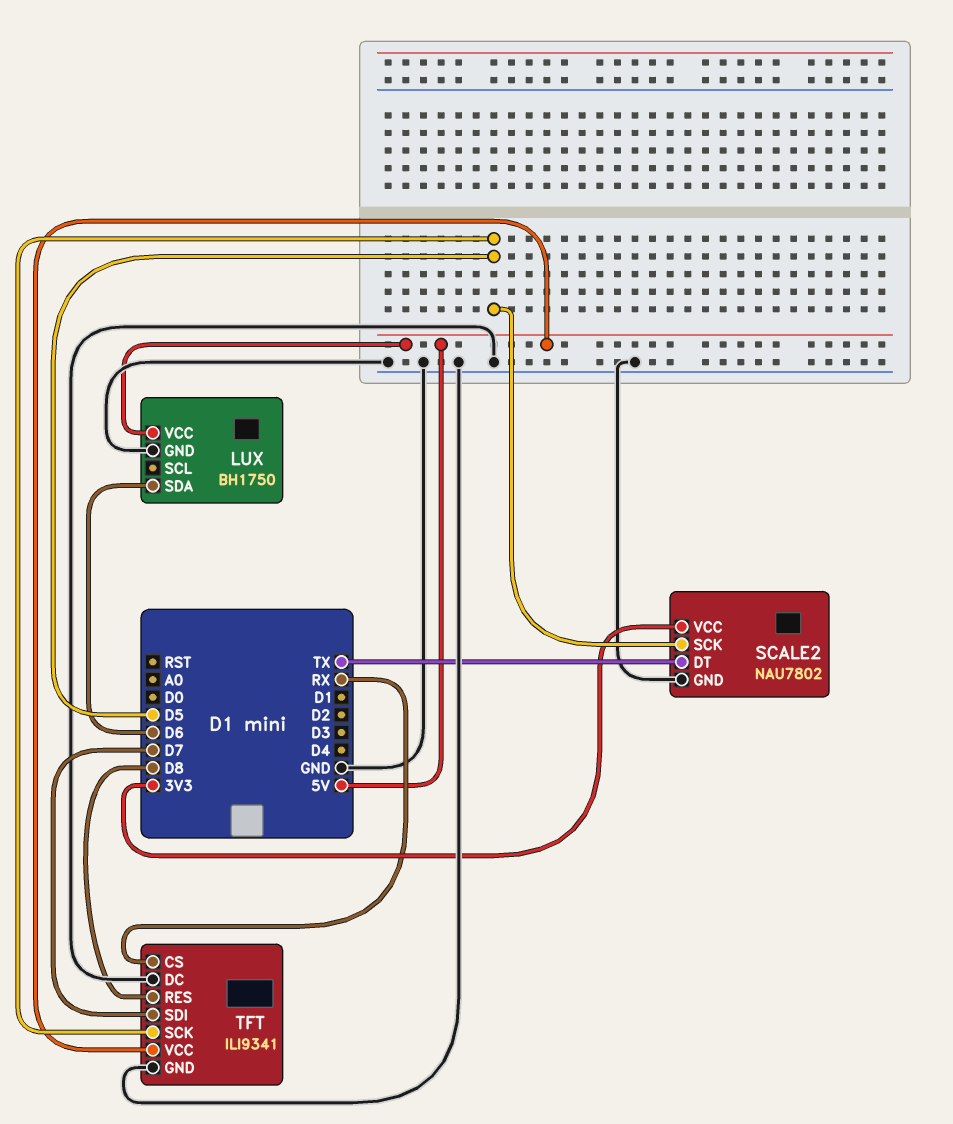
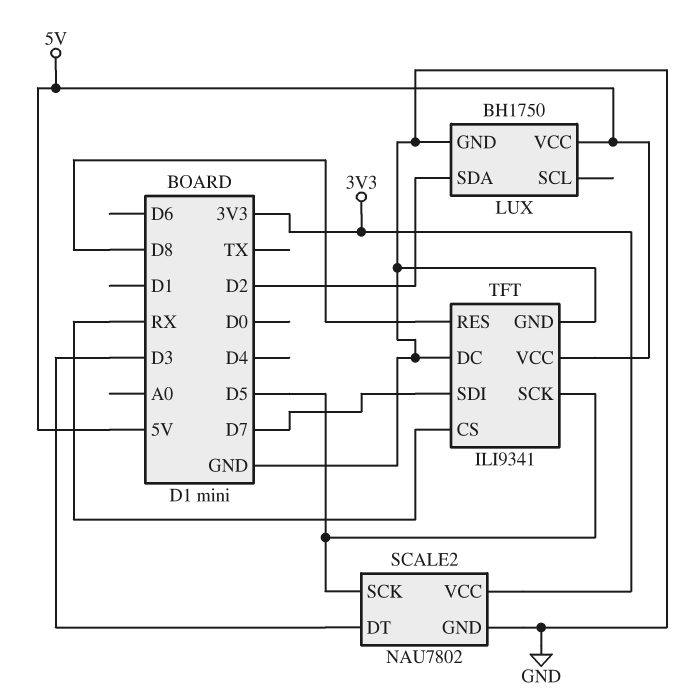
LUX pin SDA: D6 -> D2
SCALE2 pin DT: TX -> D3

